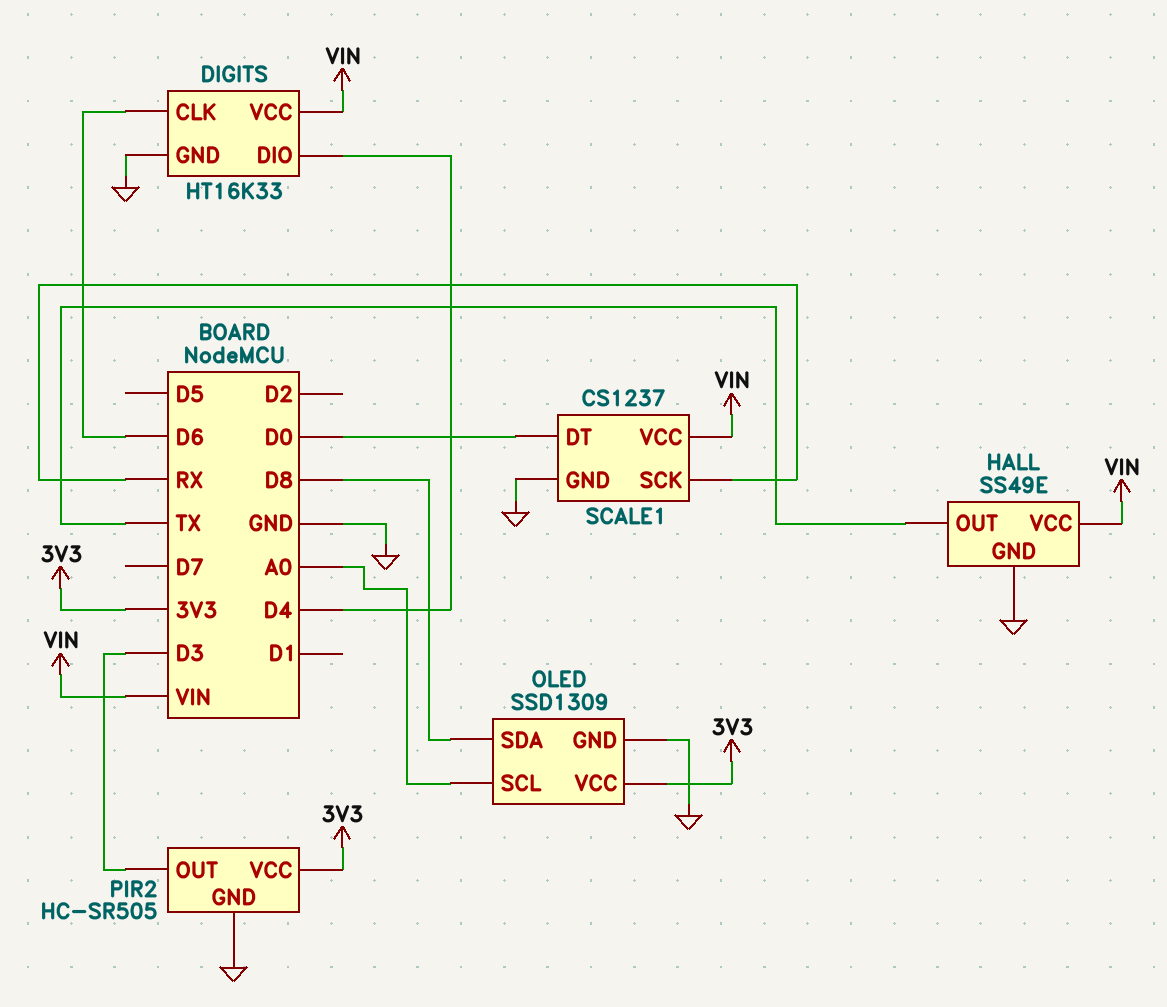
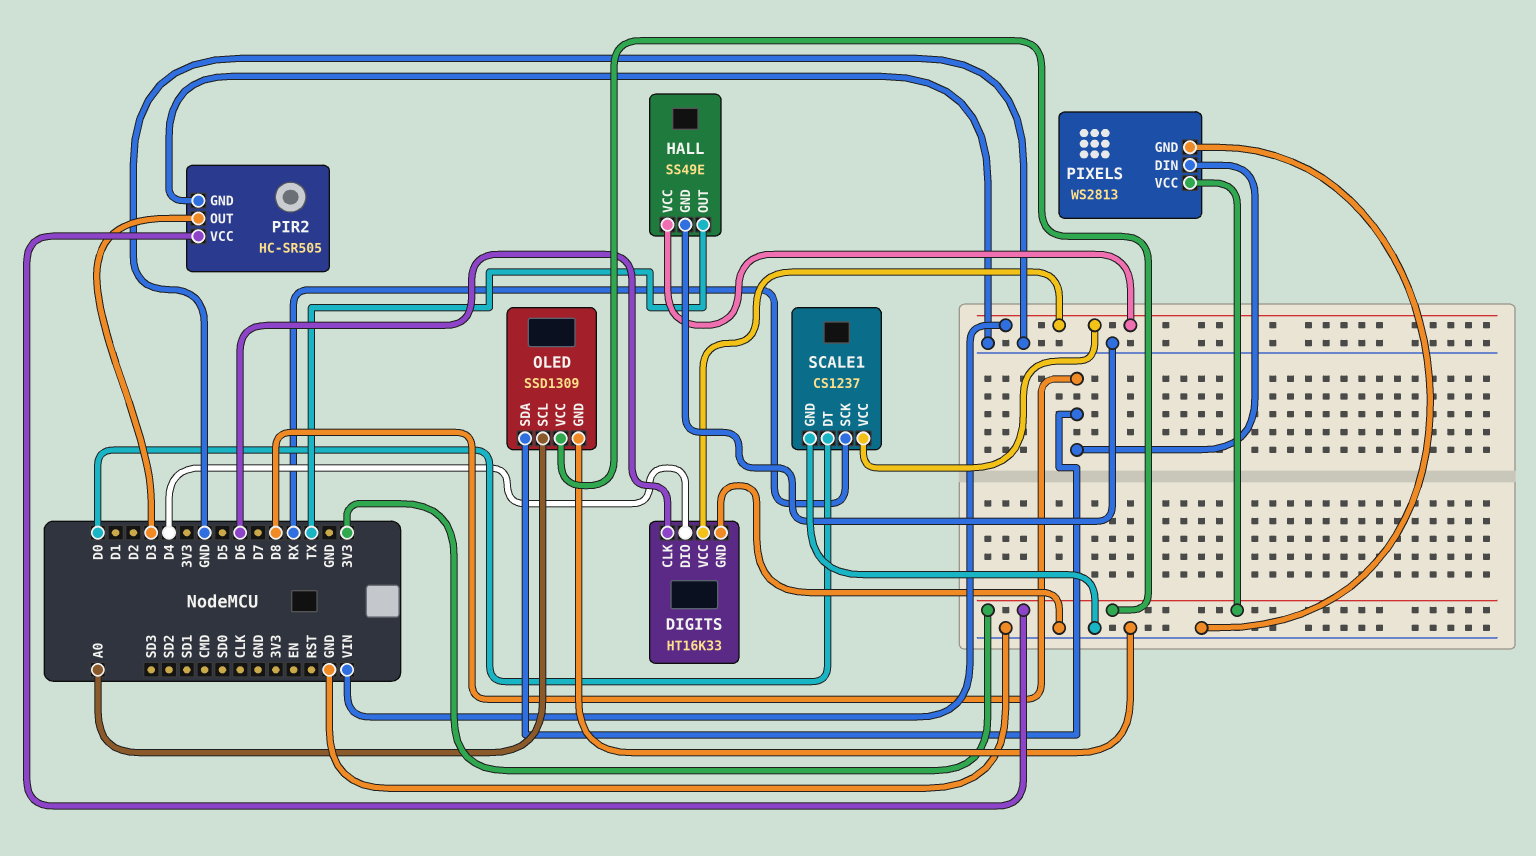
PIXELS: none -> WS2813
PIXELS pin DIN: none -> D8
PIXELS pin GND: none -> GND
PIXELS pin VCC: none -> 3V3

